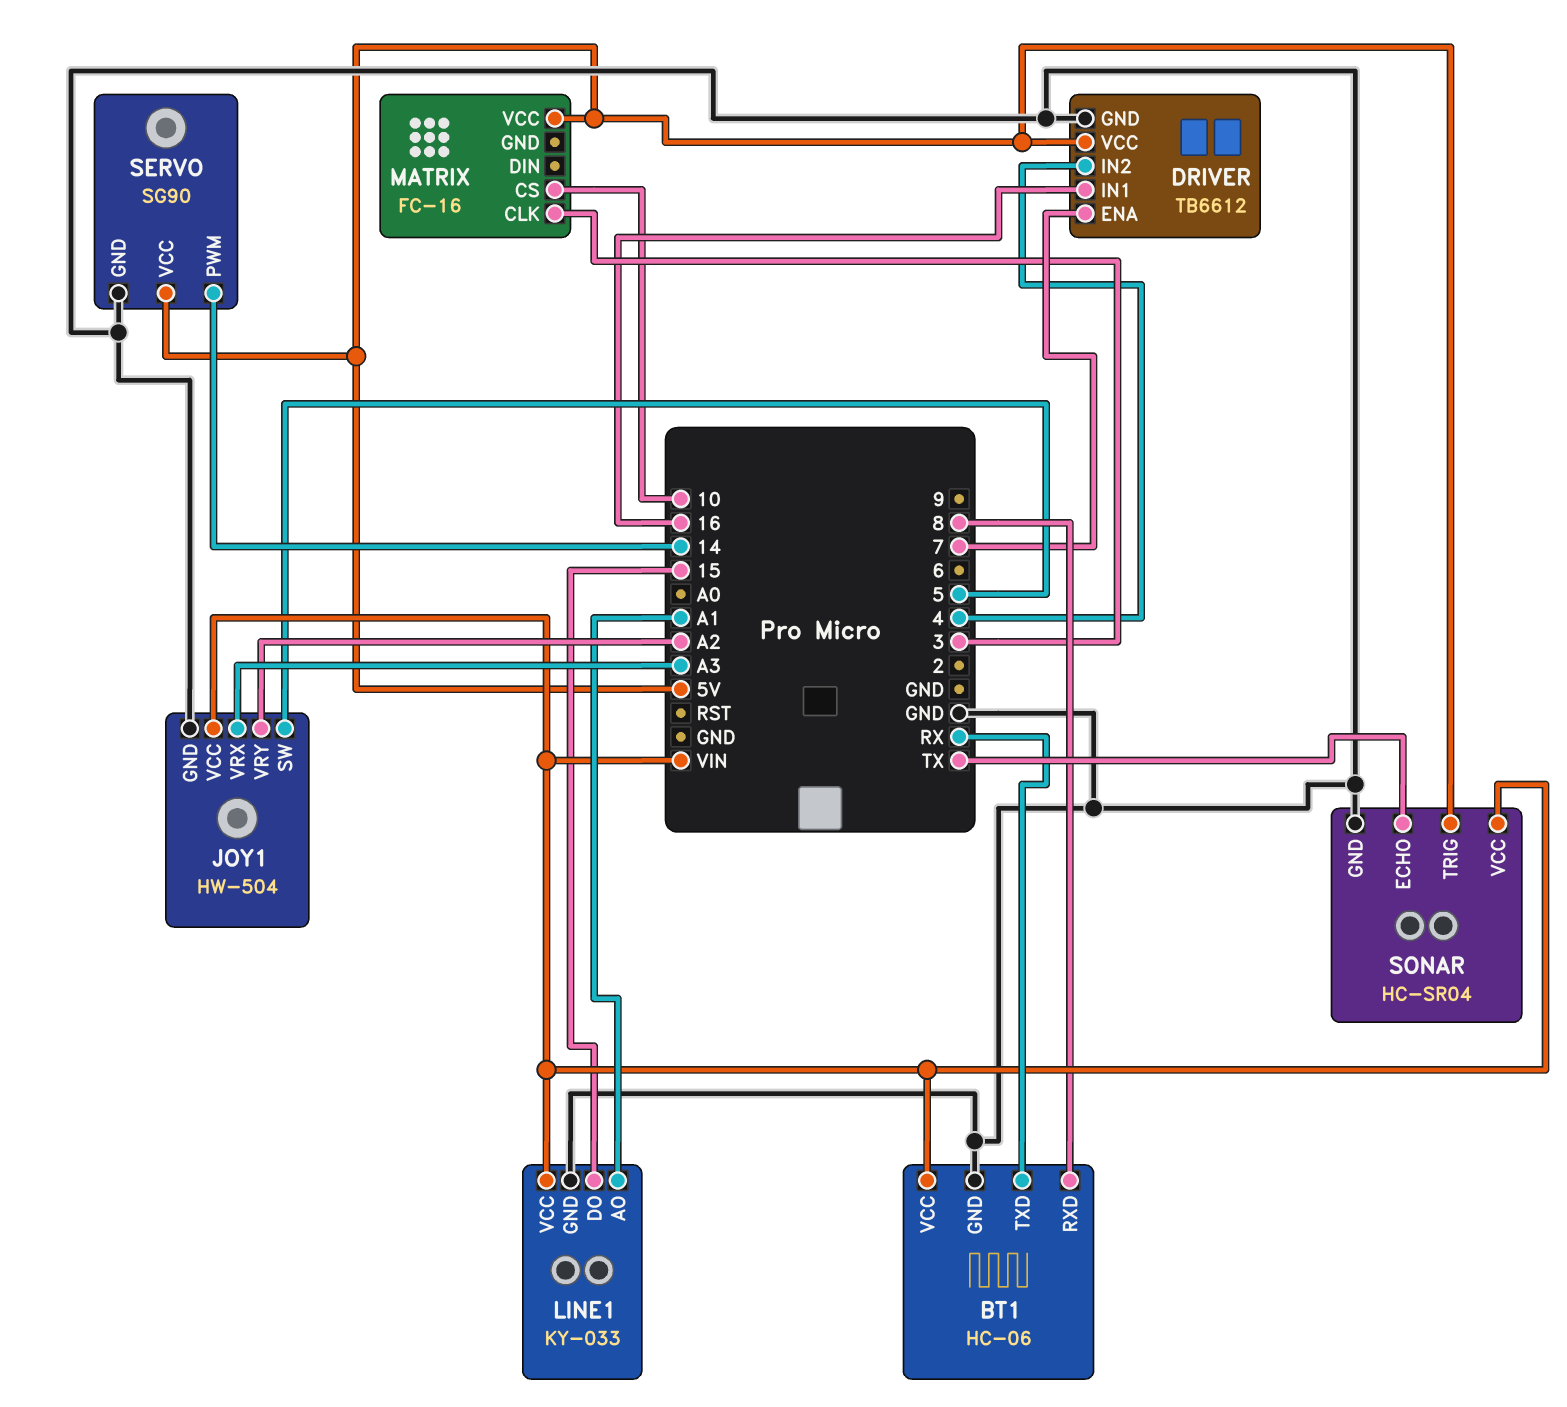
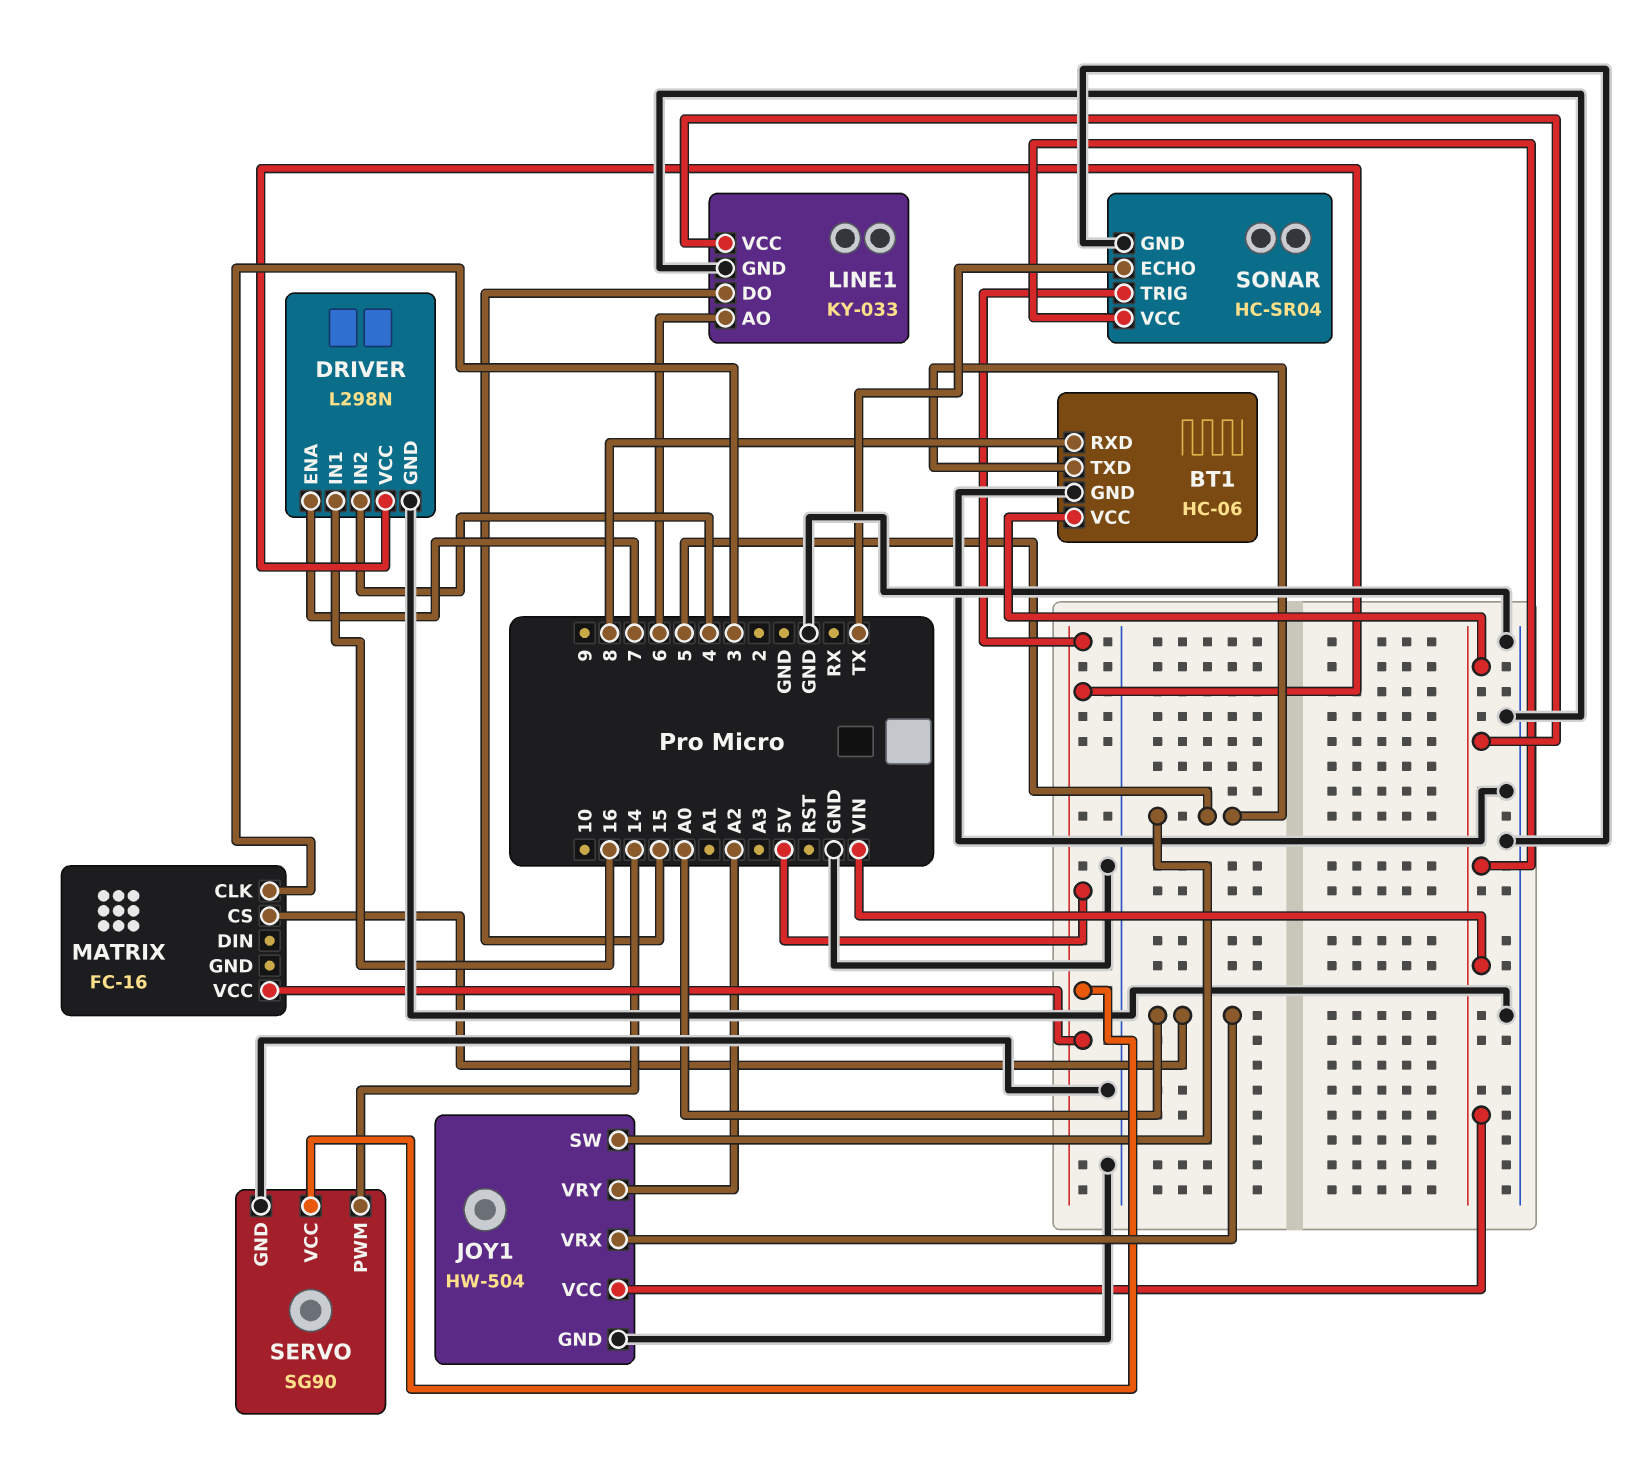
BT1 pin TXD: RX -> 5
DRIVER: TB6612 -> L298N
JOY1 pin VRX: A3 -> A0
LINE1 pin AO: A1 -> 6
MATRIX pin CS: 10 -> A0

